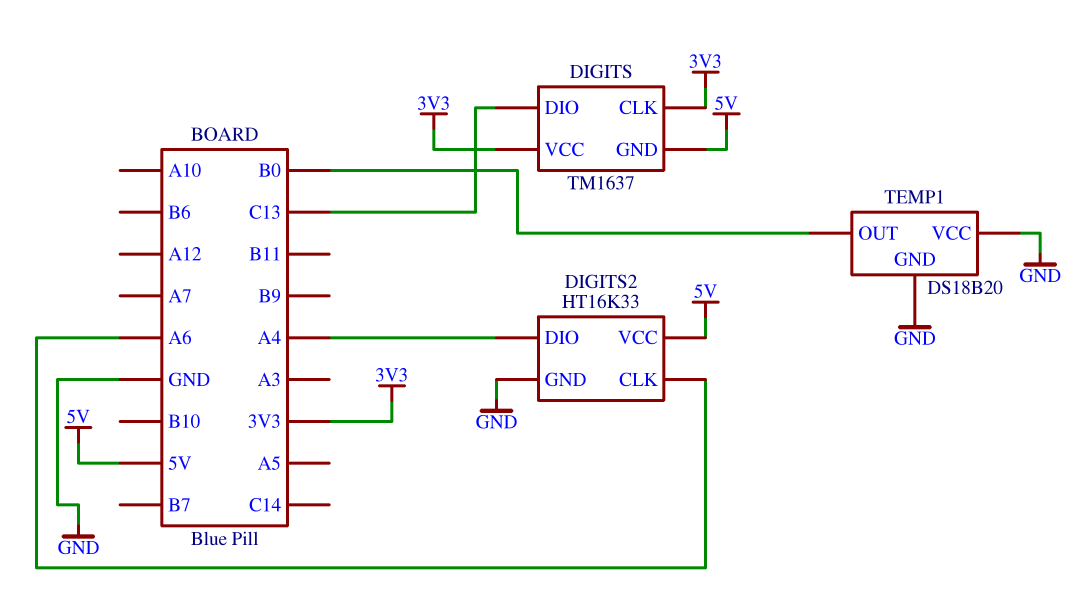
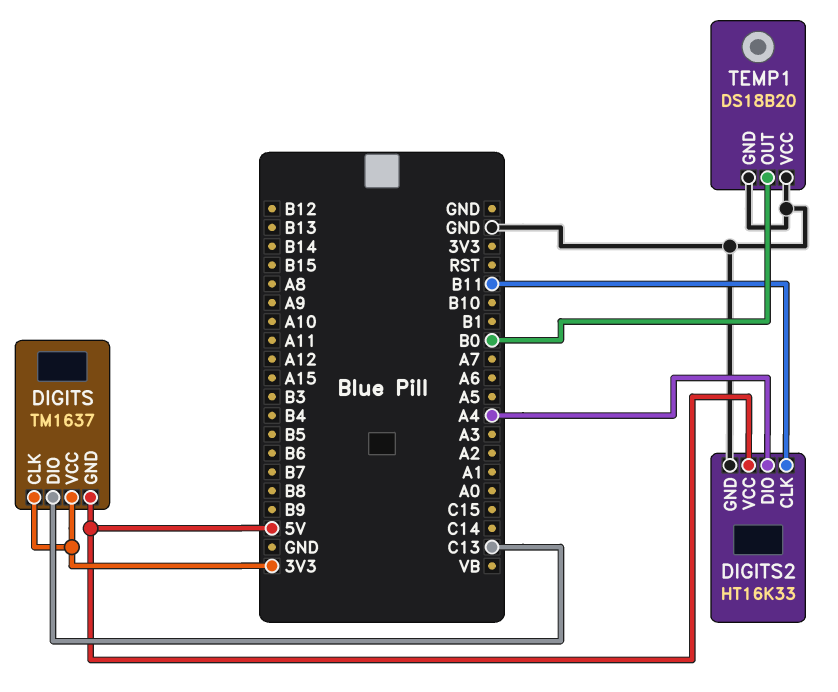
DIGITS2 pin CLK: A6 -> B11

